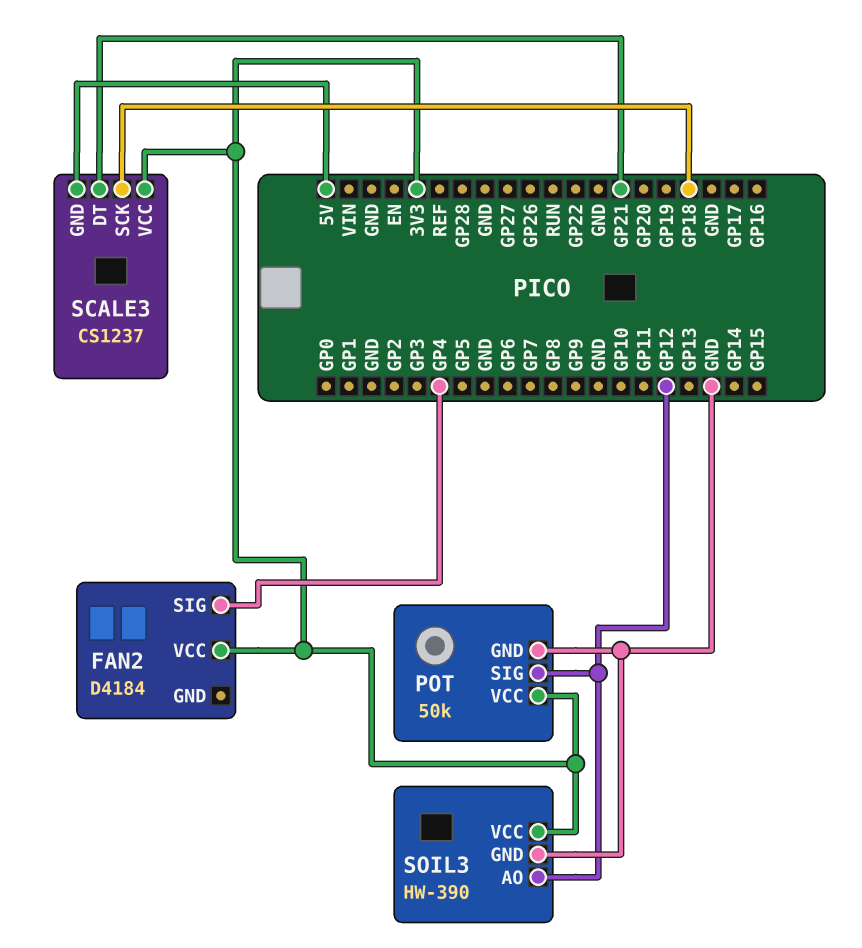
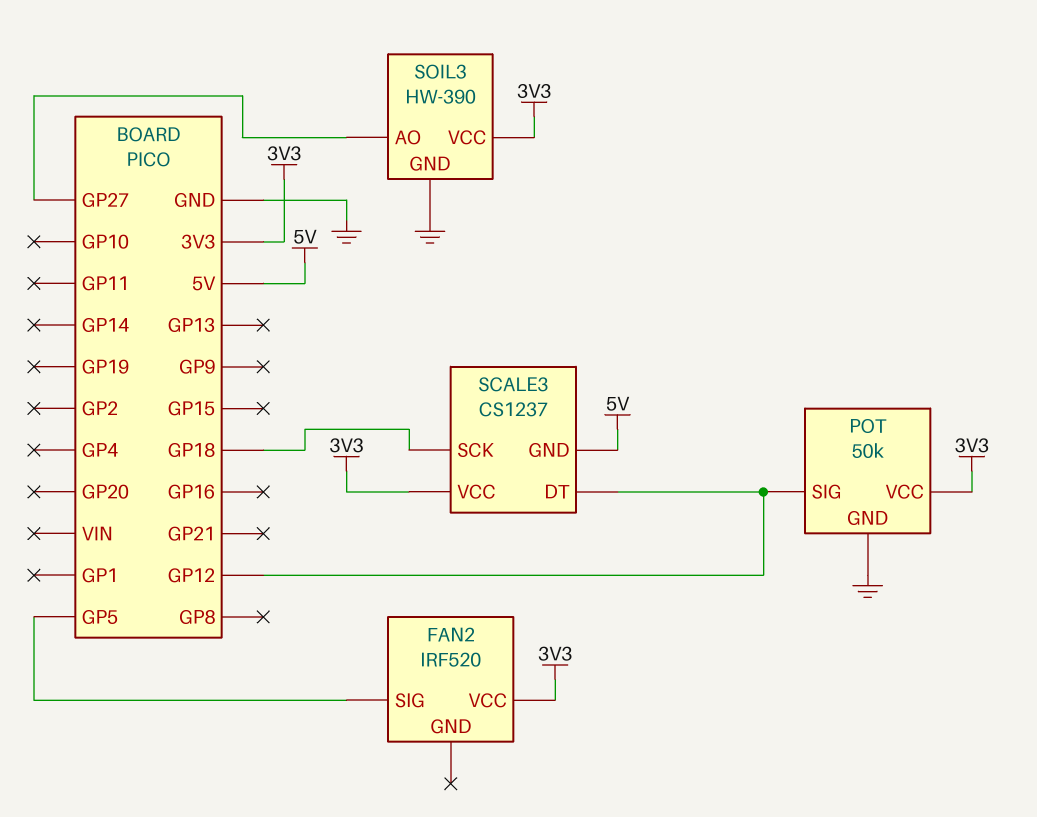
FAN2: D4184 -> IRF520
FAN2 pin SIG: GP4 -> GP5
SCALE3 pin DT: GP21 -> GP12
SOIL3 pin AO: GP12 -> GP27

